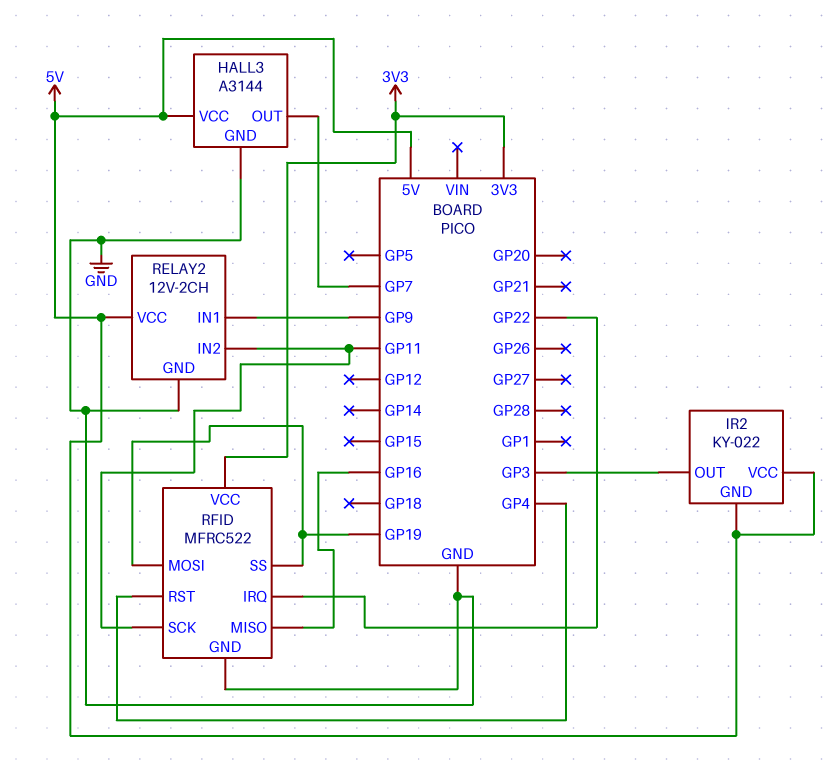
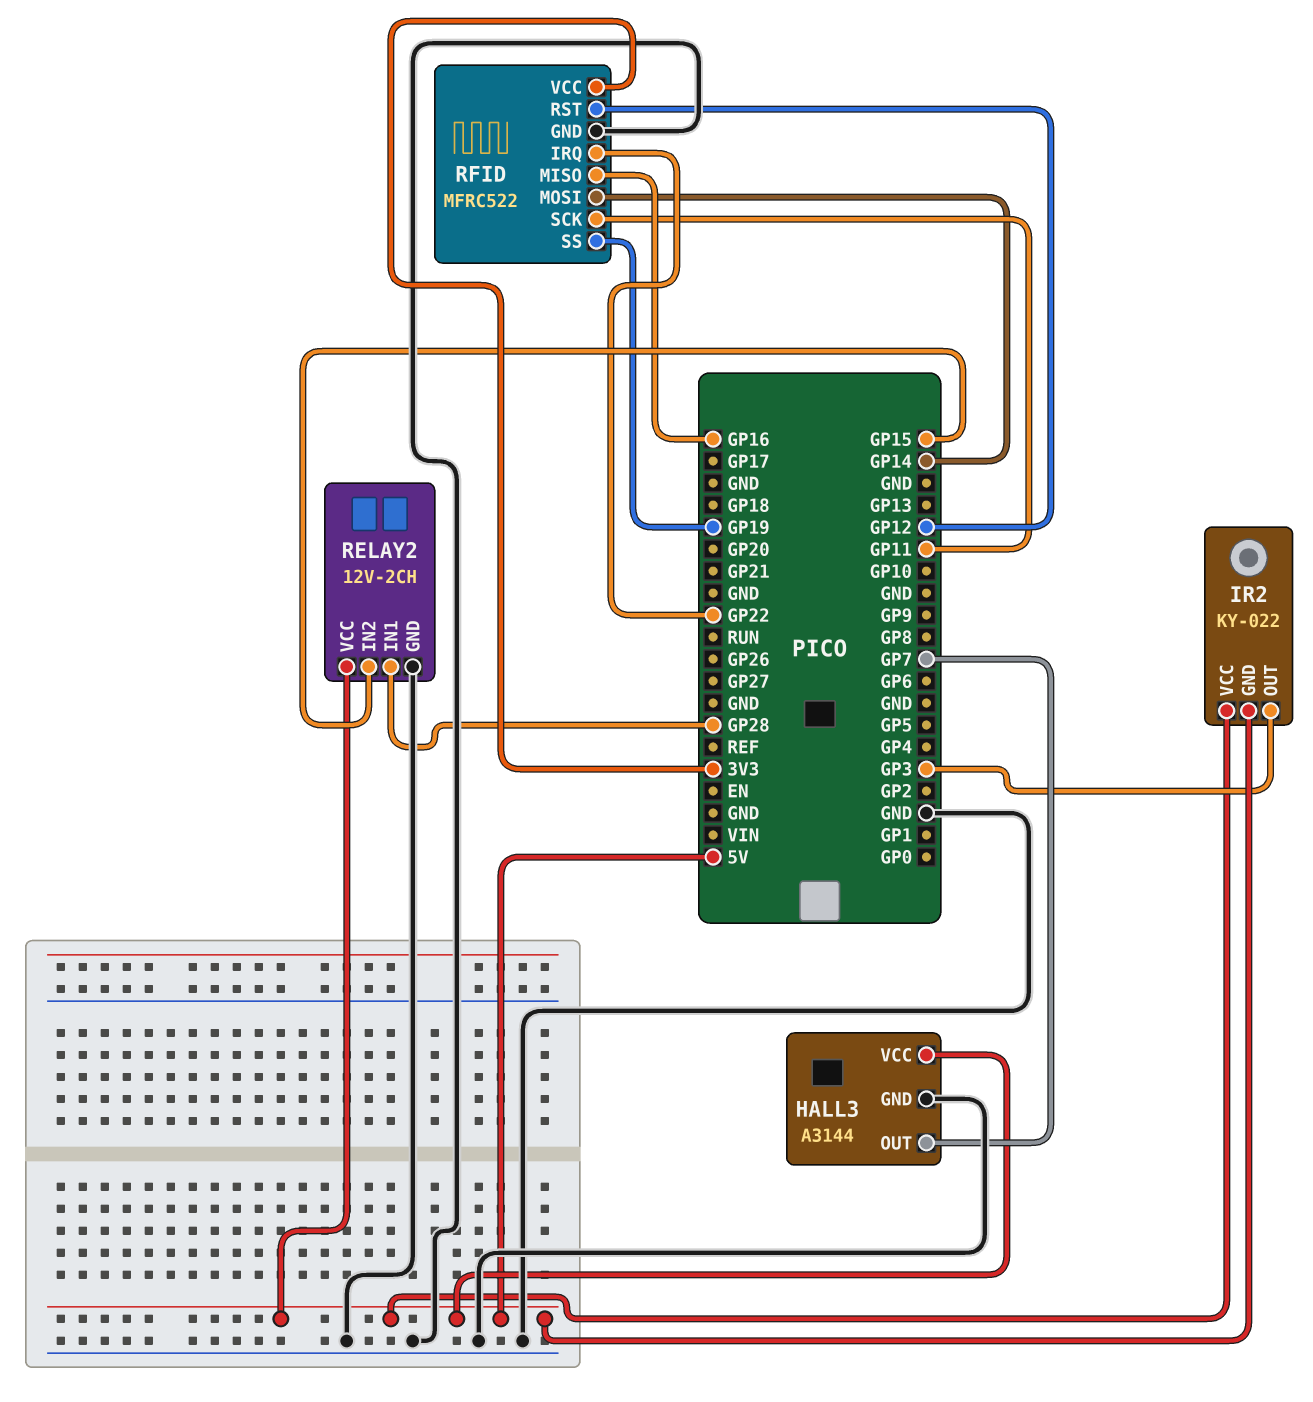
RELAY2 pin IN1: GP9 -> GP28
RELAY2 pin IN2: GP11 -> GP15
RFID pin MOSI: GP19 -> GP14
RFID pin RST: GP4 -> GP12

